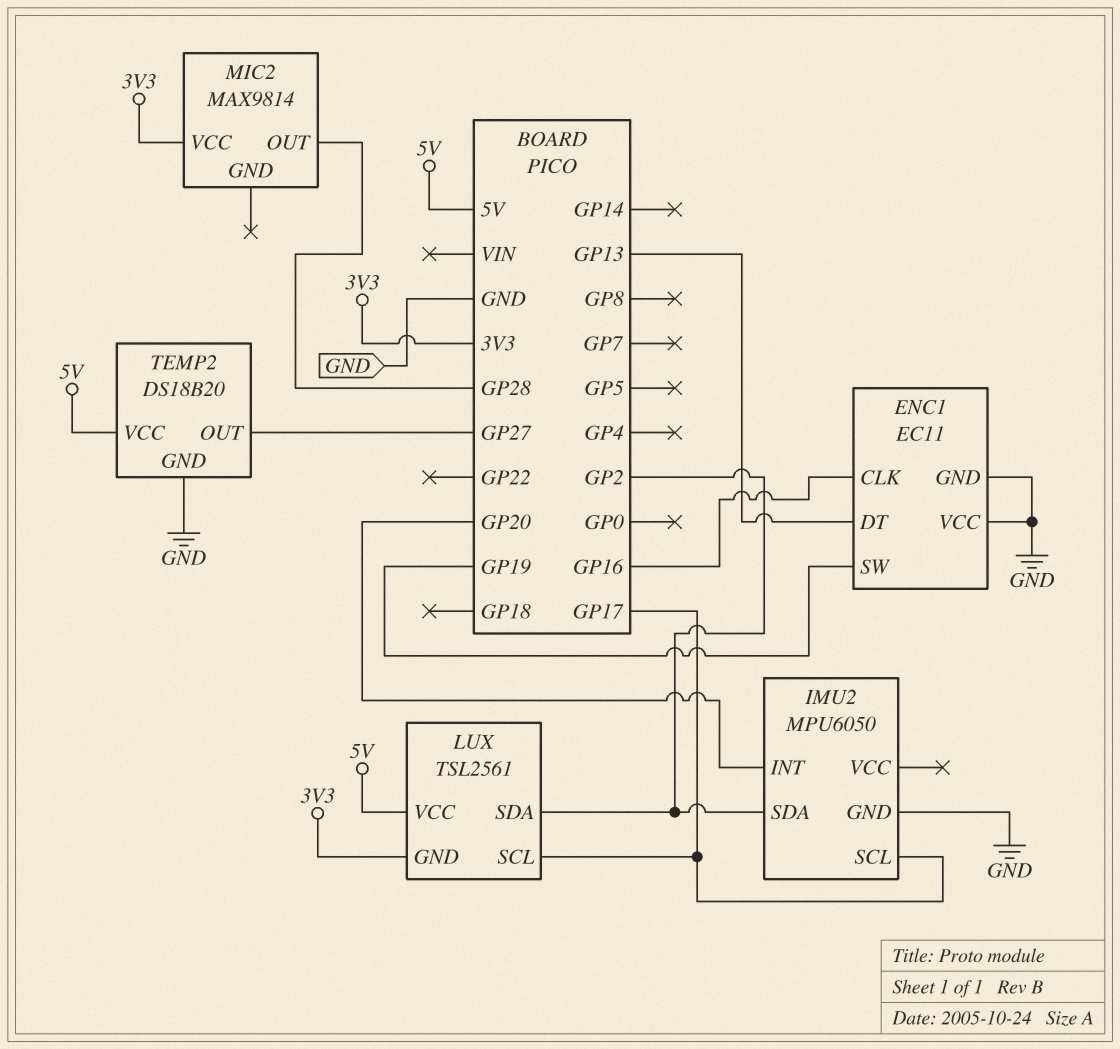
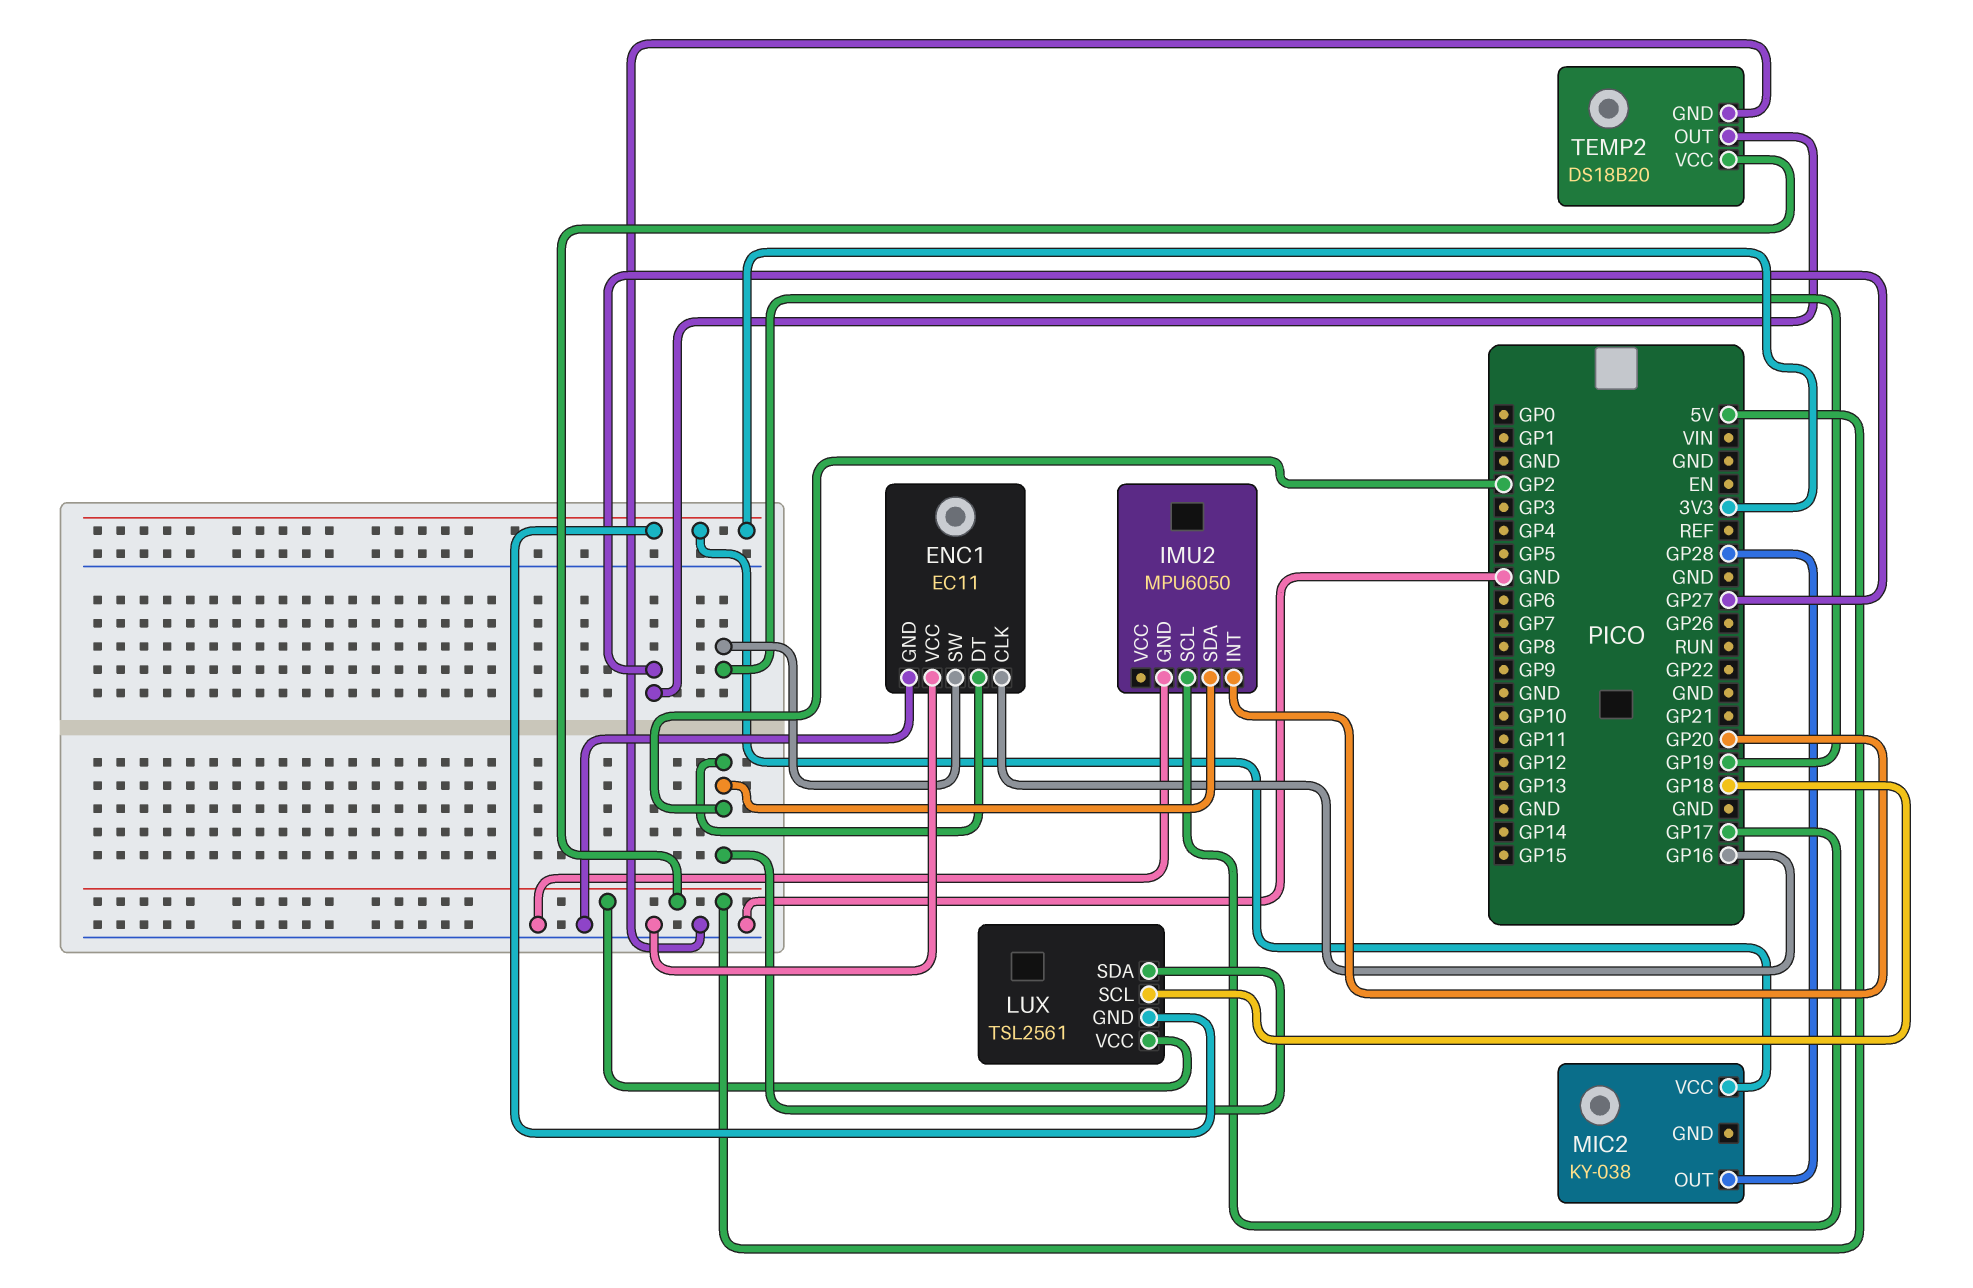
ENC1 pin DT: GP13 -> GP2
LUX pin SCL: GP17 -> GP18
MIC2: MAX9814 -> KY-038

